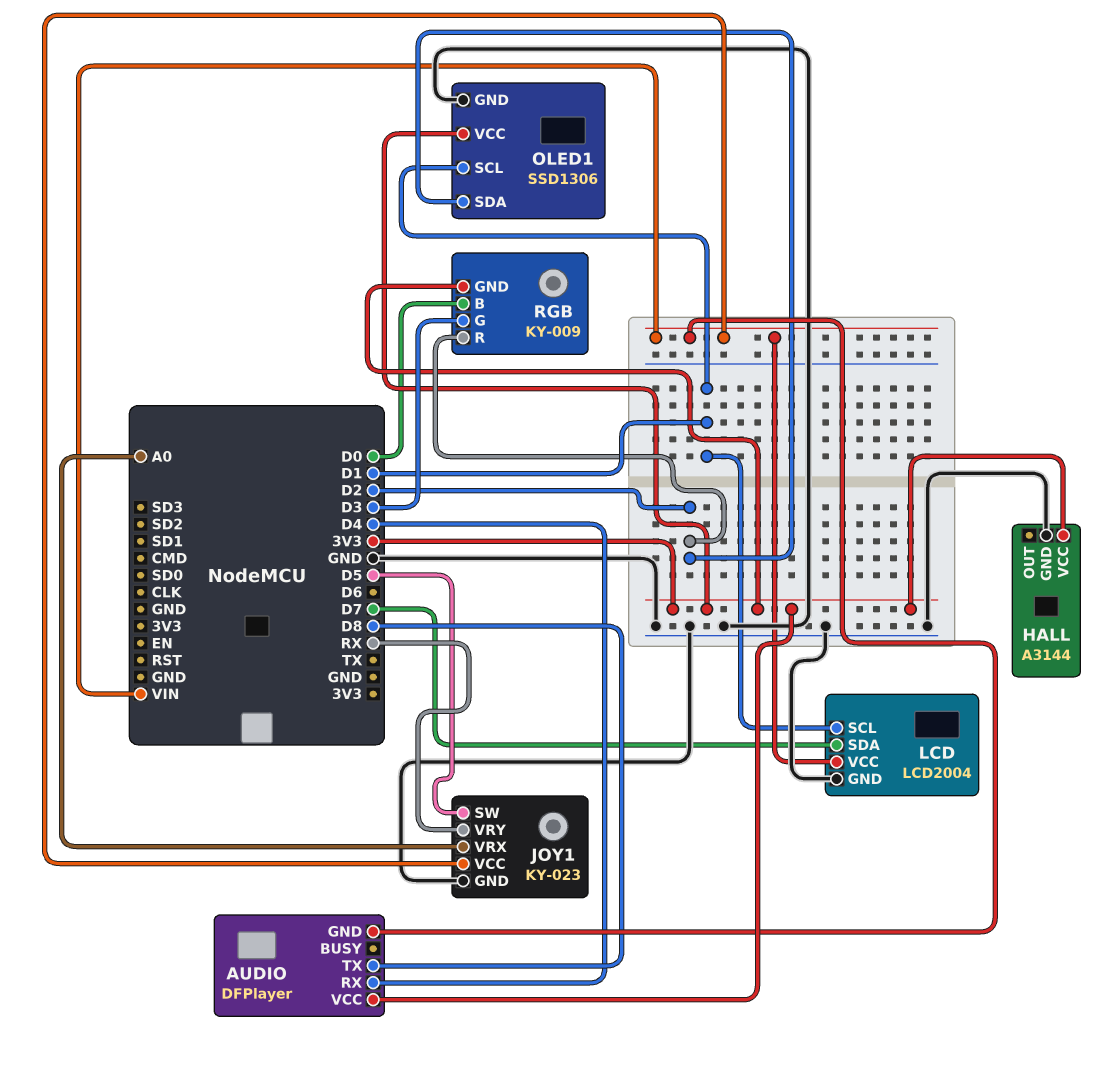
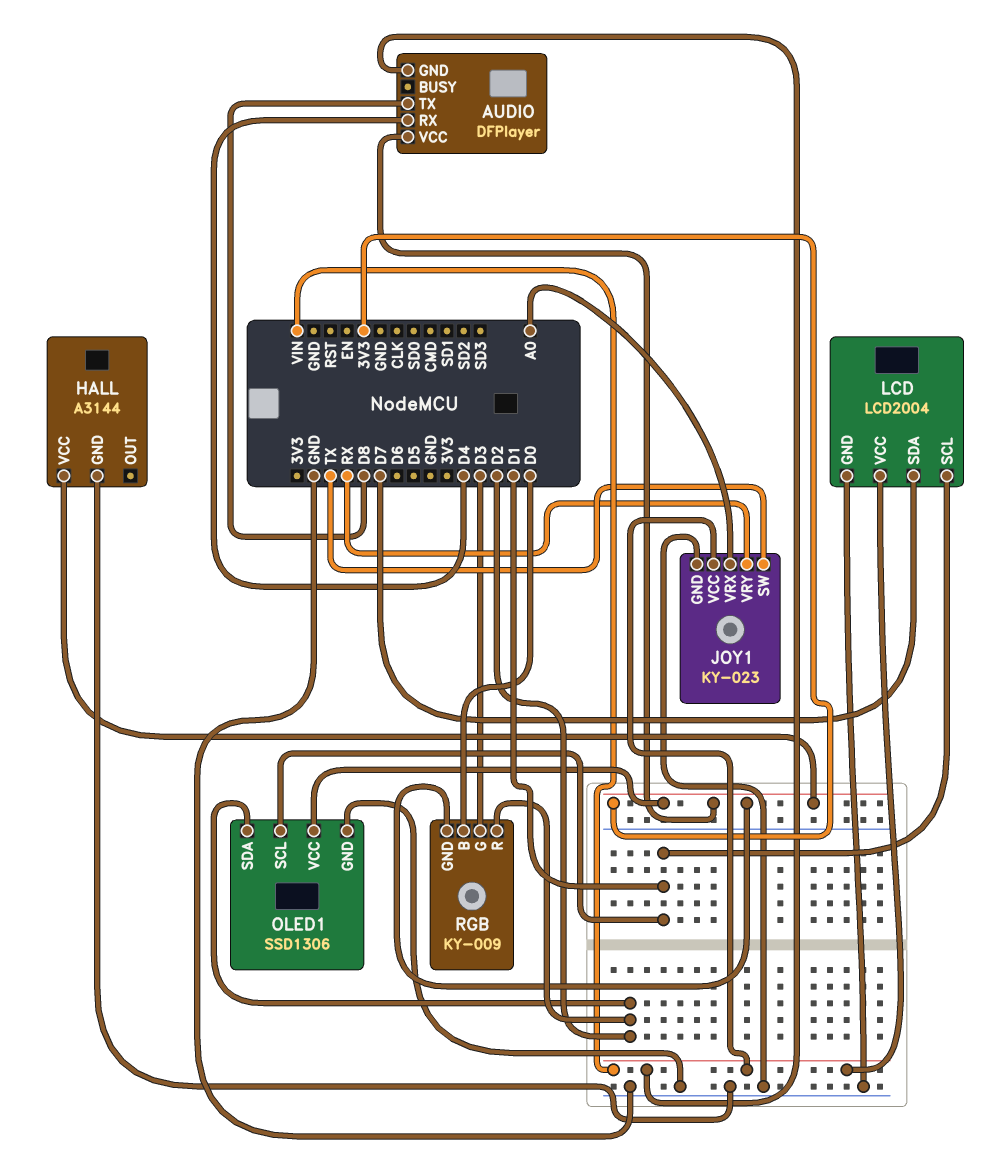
JOY1 pin SW: D5 -> TX

